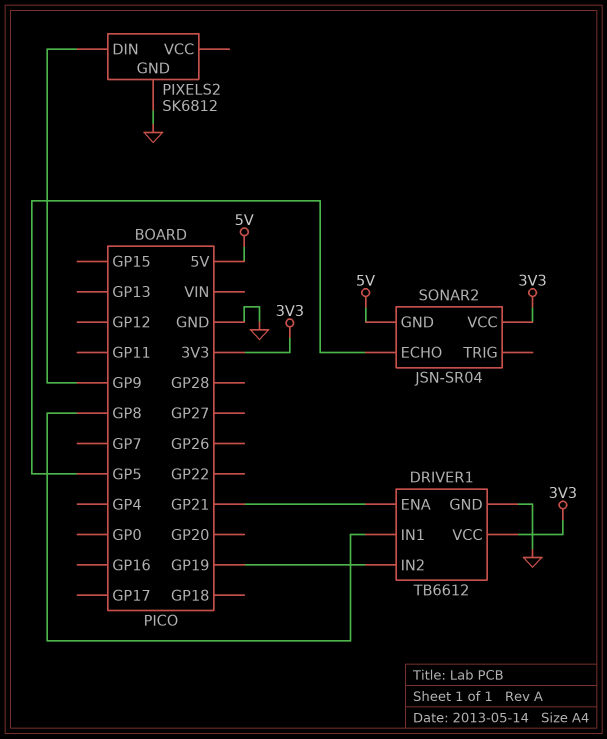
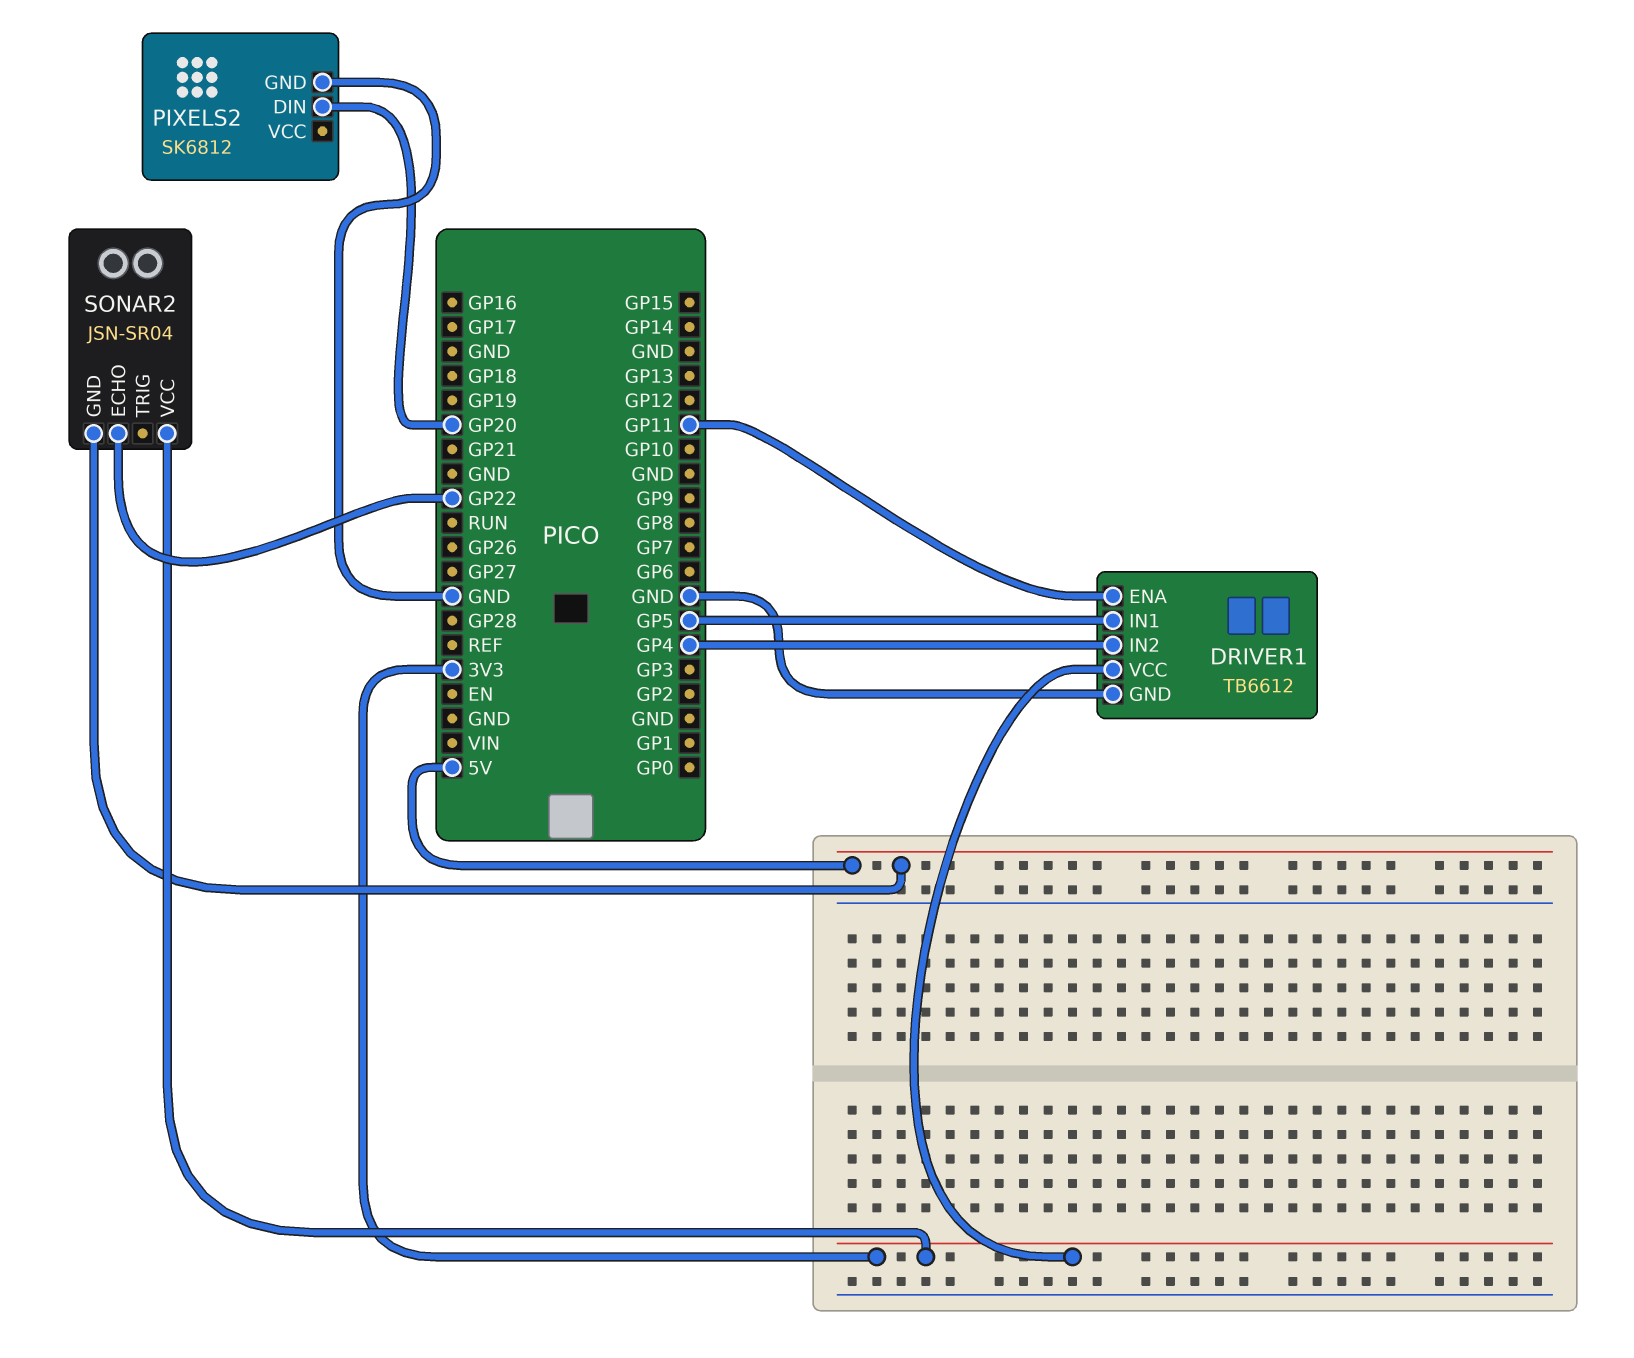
DRIVER1 pin ENA: GP21 -> GP11
DRIVER1 pin IN1: GP8 -> GP5
DRIVER1 pin IN2: GP19 -> GP4
PIXELS2 pin DIN: GP9 -> GP20
SONAR2 pin ECHO: GP5 -> GP22

